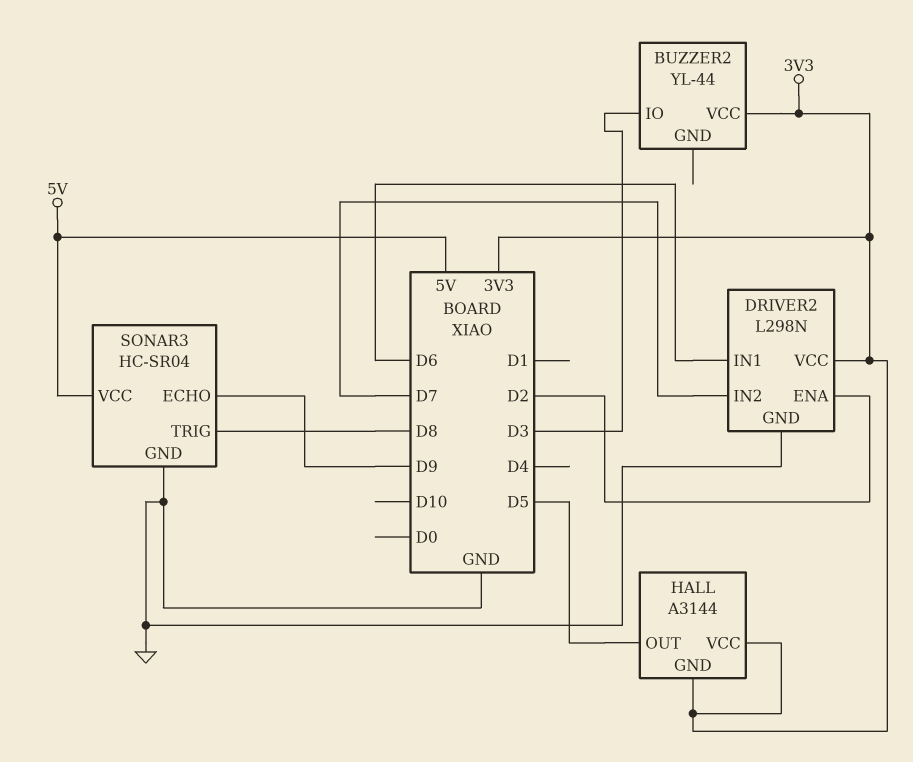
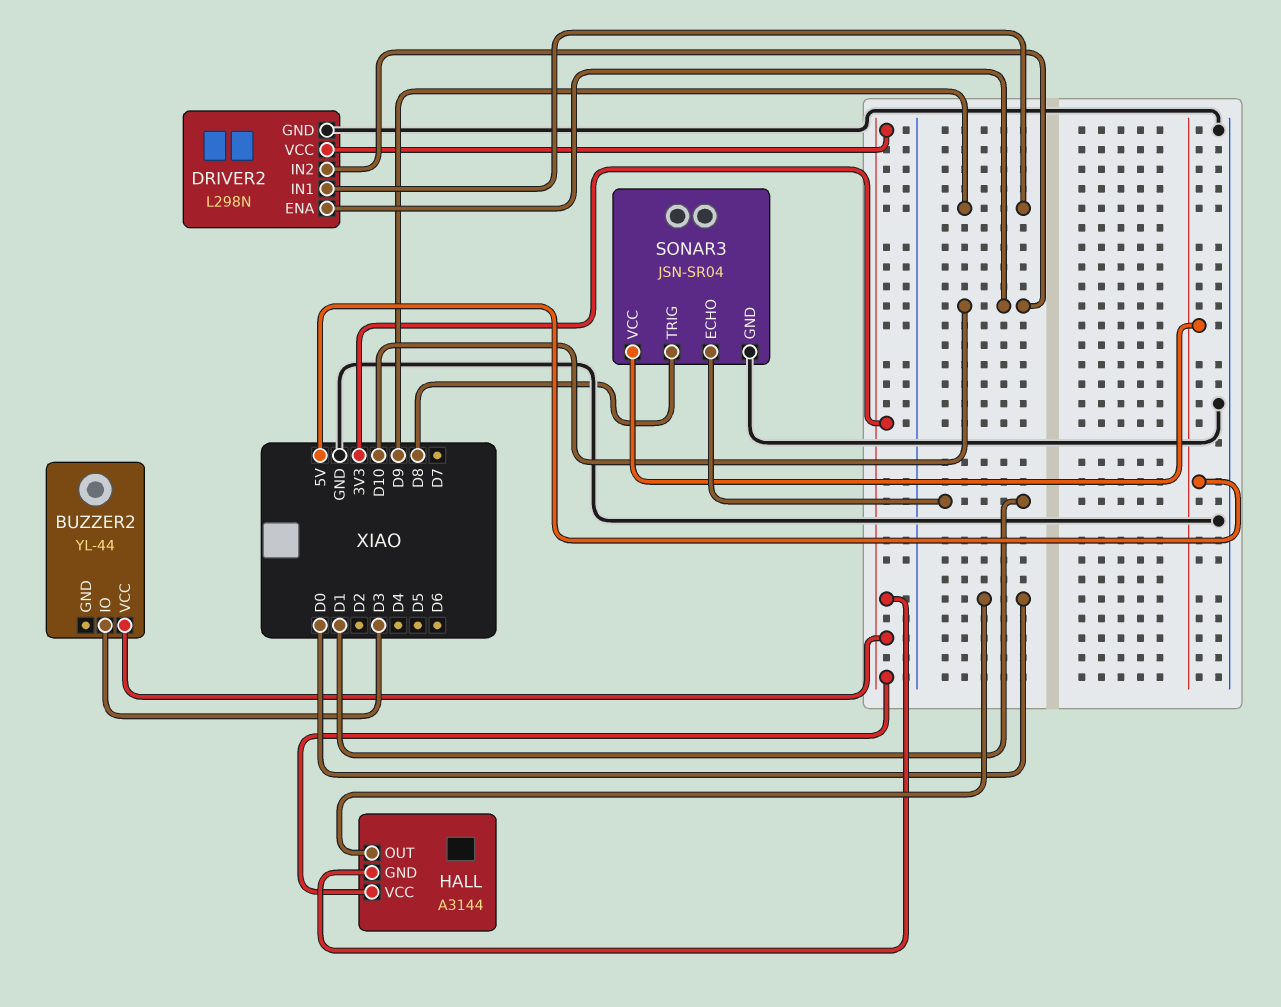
DRIVER2 pin ENA: D2 -> D10
DRIVER2 pin IN1: D6 -> D9
DRIVER2 pin IN2: D7 -> D10
HALL pin OUT: D5 -> D0
SONAR3: HC-SR04 -> JSN-SR04
SONAR3 pin ECHO: D9 -> D1

